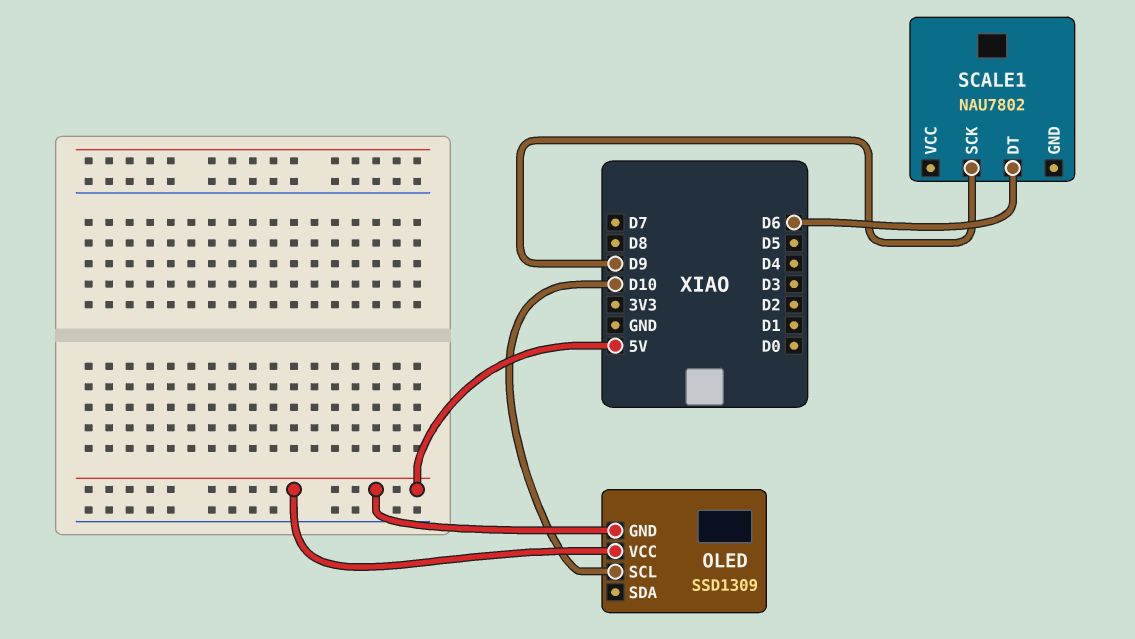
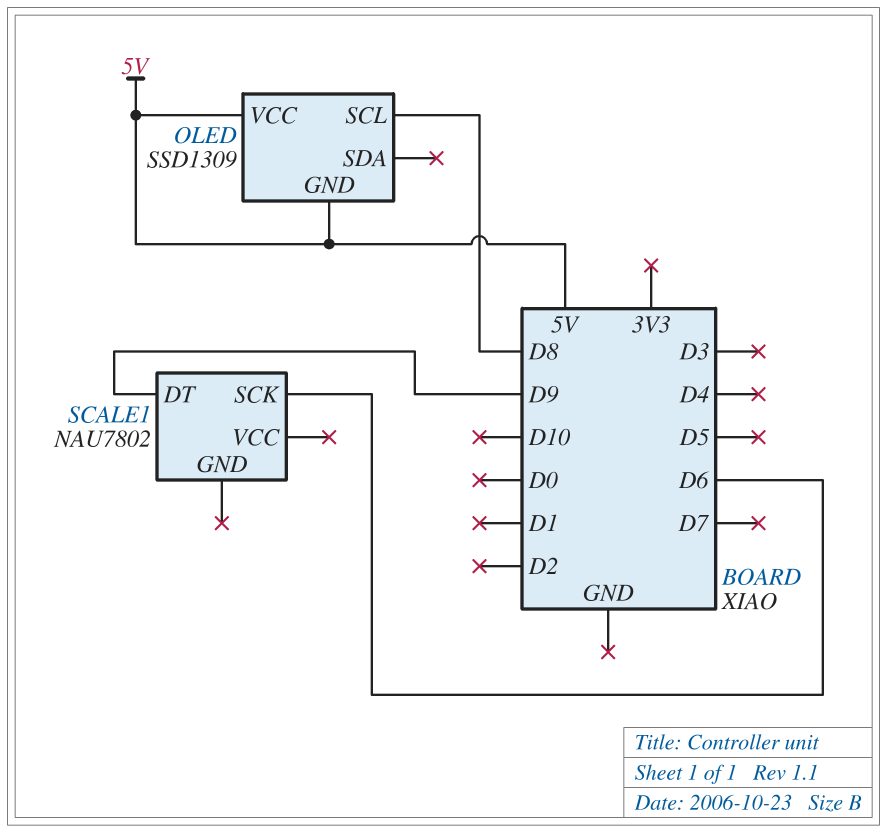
OLED pin SCL: D10 -> D8
SCALE1 pin DT: D6 -> D9
SCALE1 pin SCK: D9 -> D6

